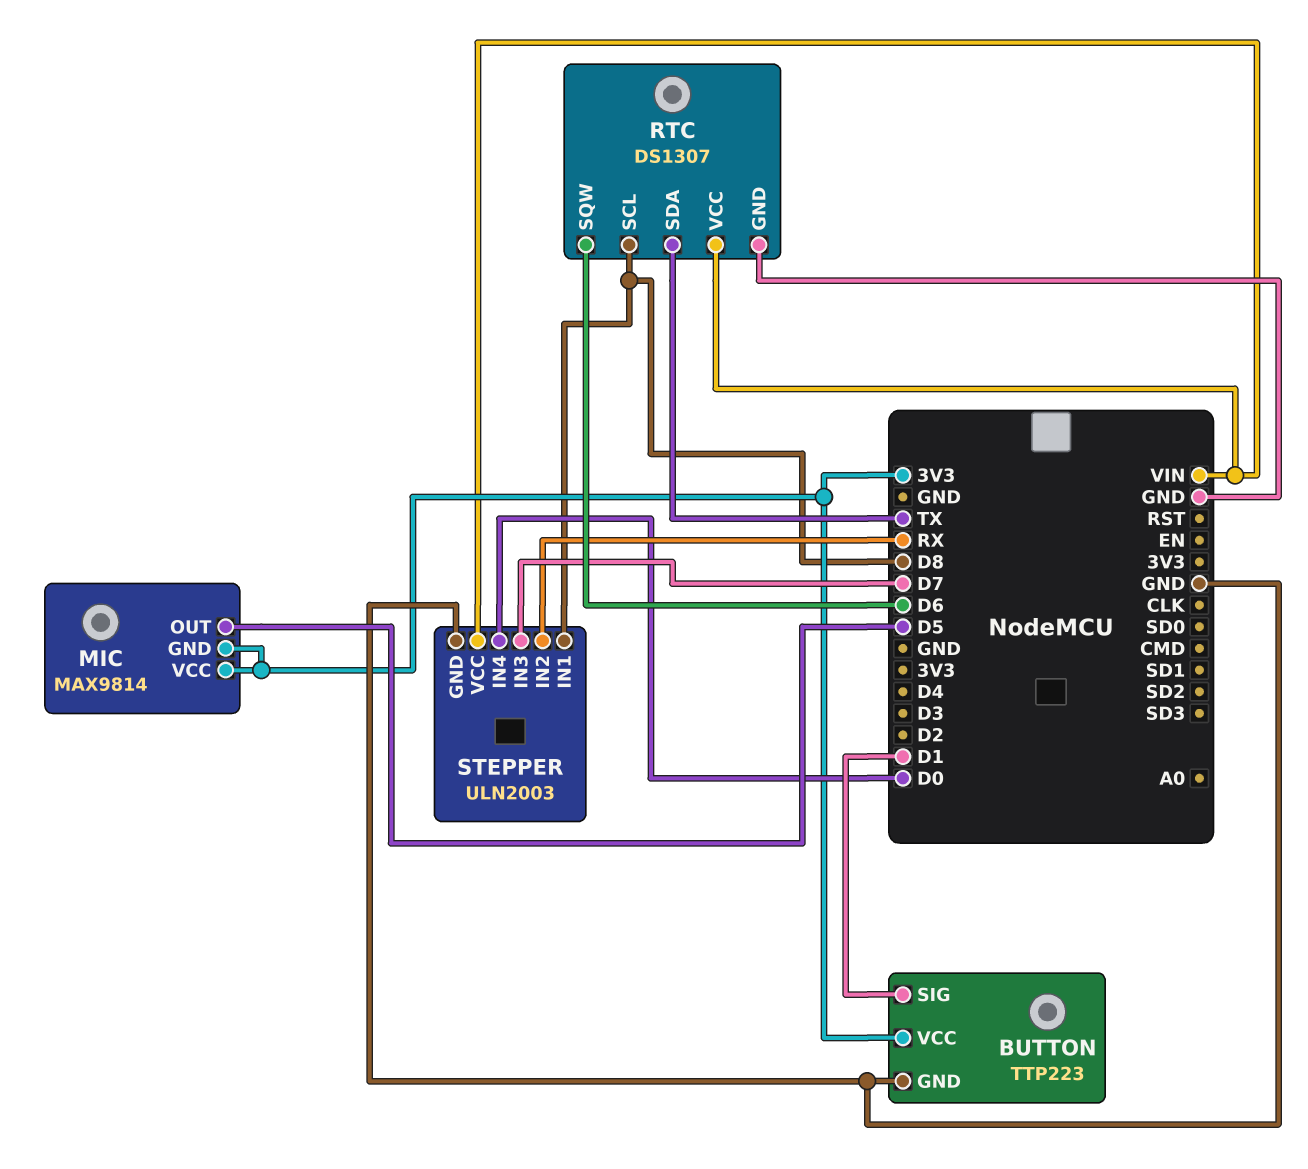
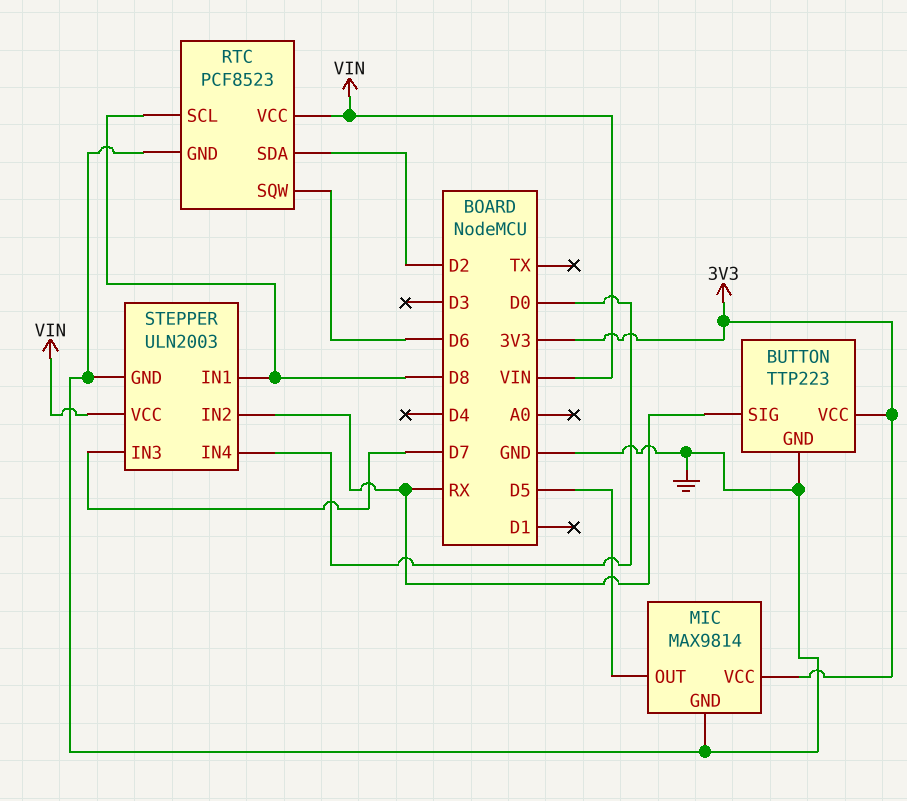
BUTTON pin SIG: D1 -> RX
MIC pin GND: 3V3 -> GND
RTC: DS1307 -> PCF8523
RTC pin SDA: TX -> D2

